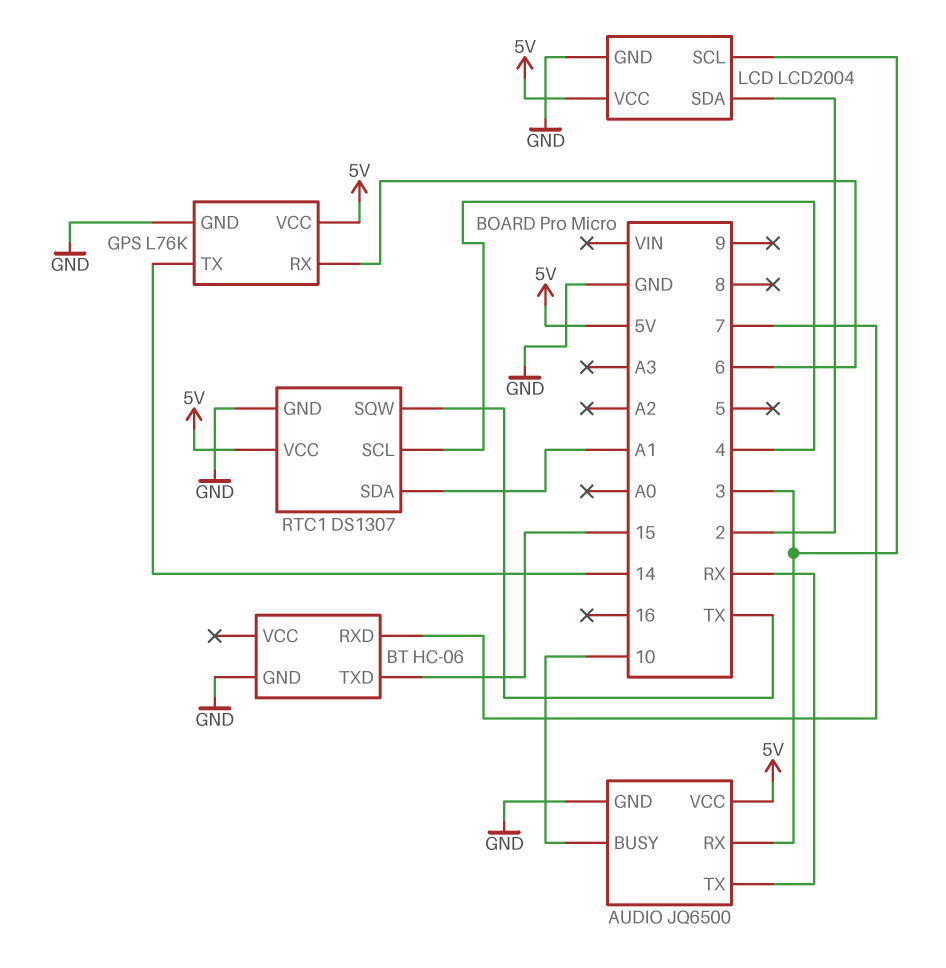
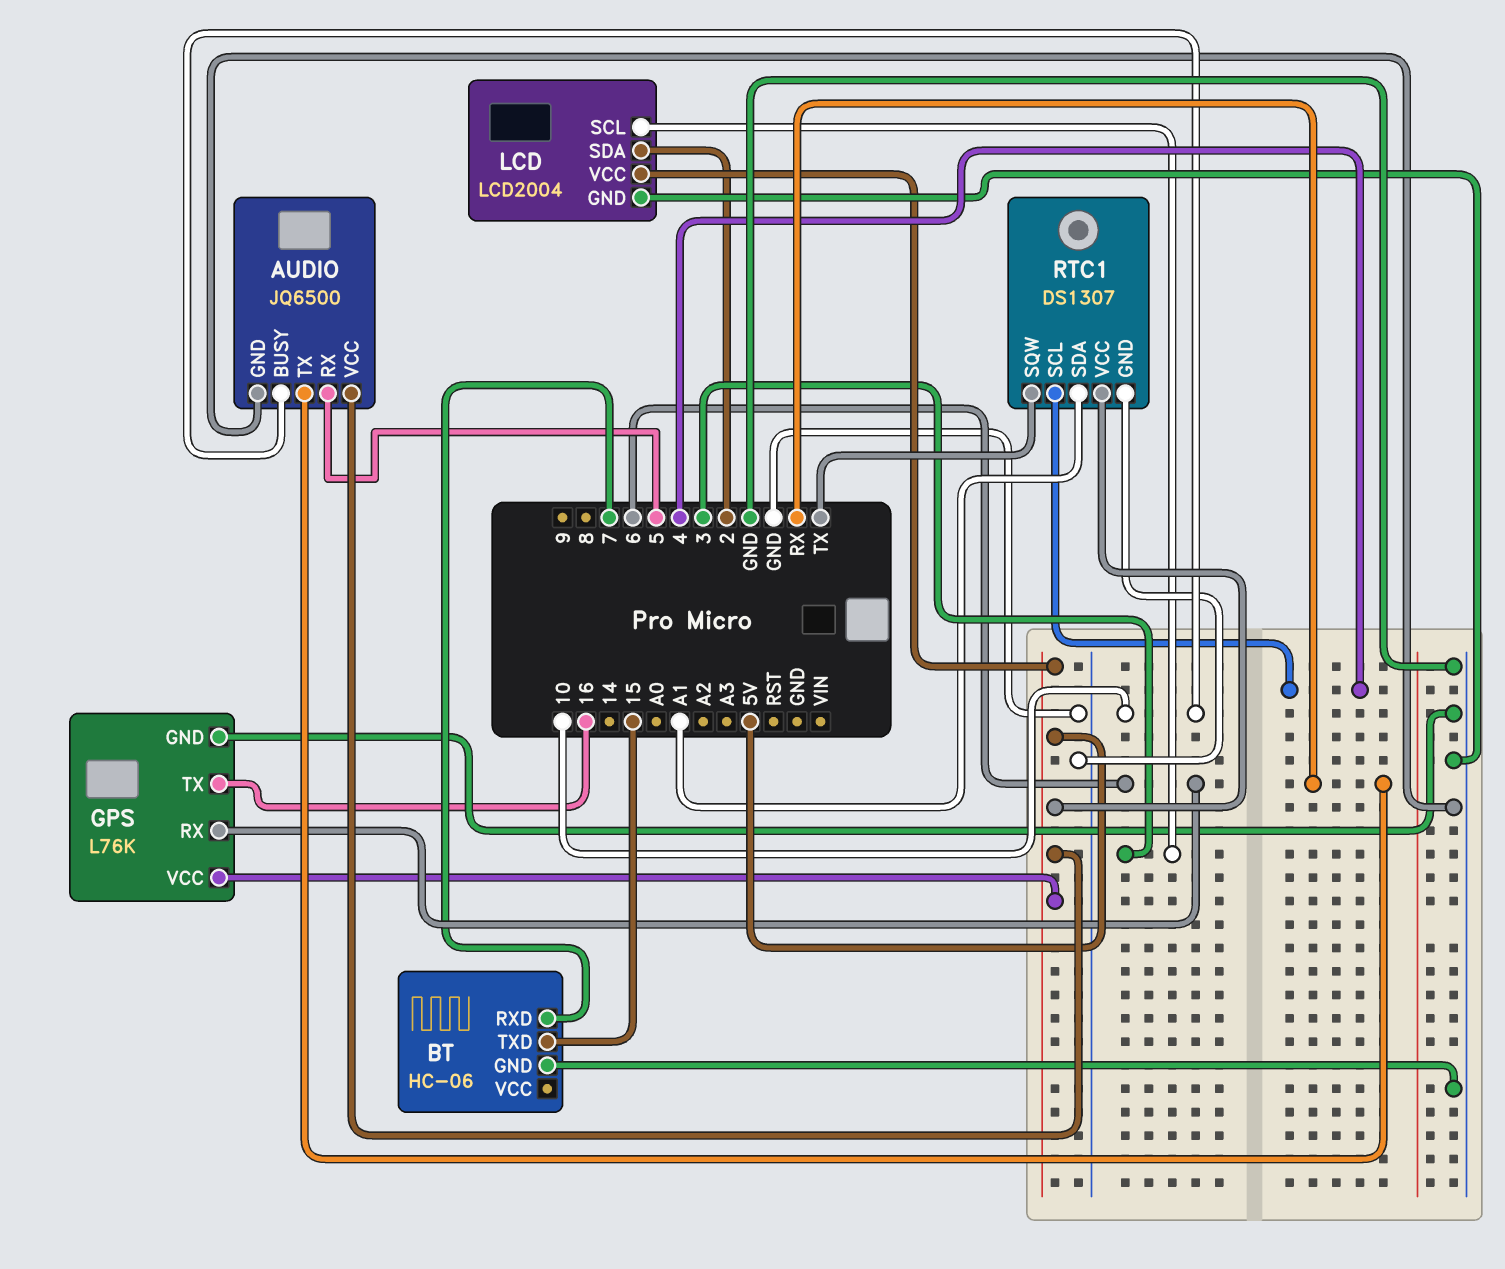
AUDIO pin RX: 3 -> 5
GPS pin TX: 14 -> 16

